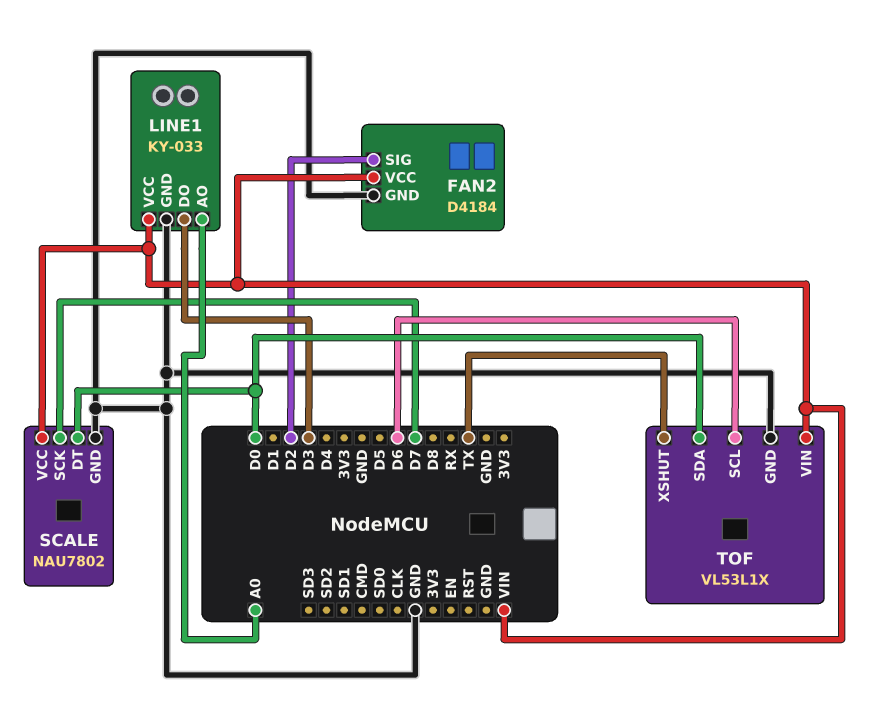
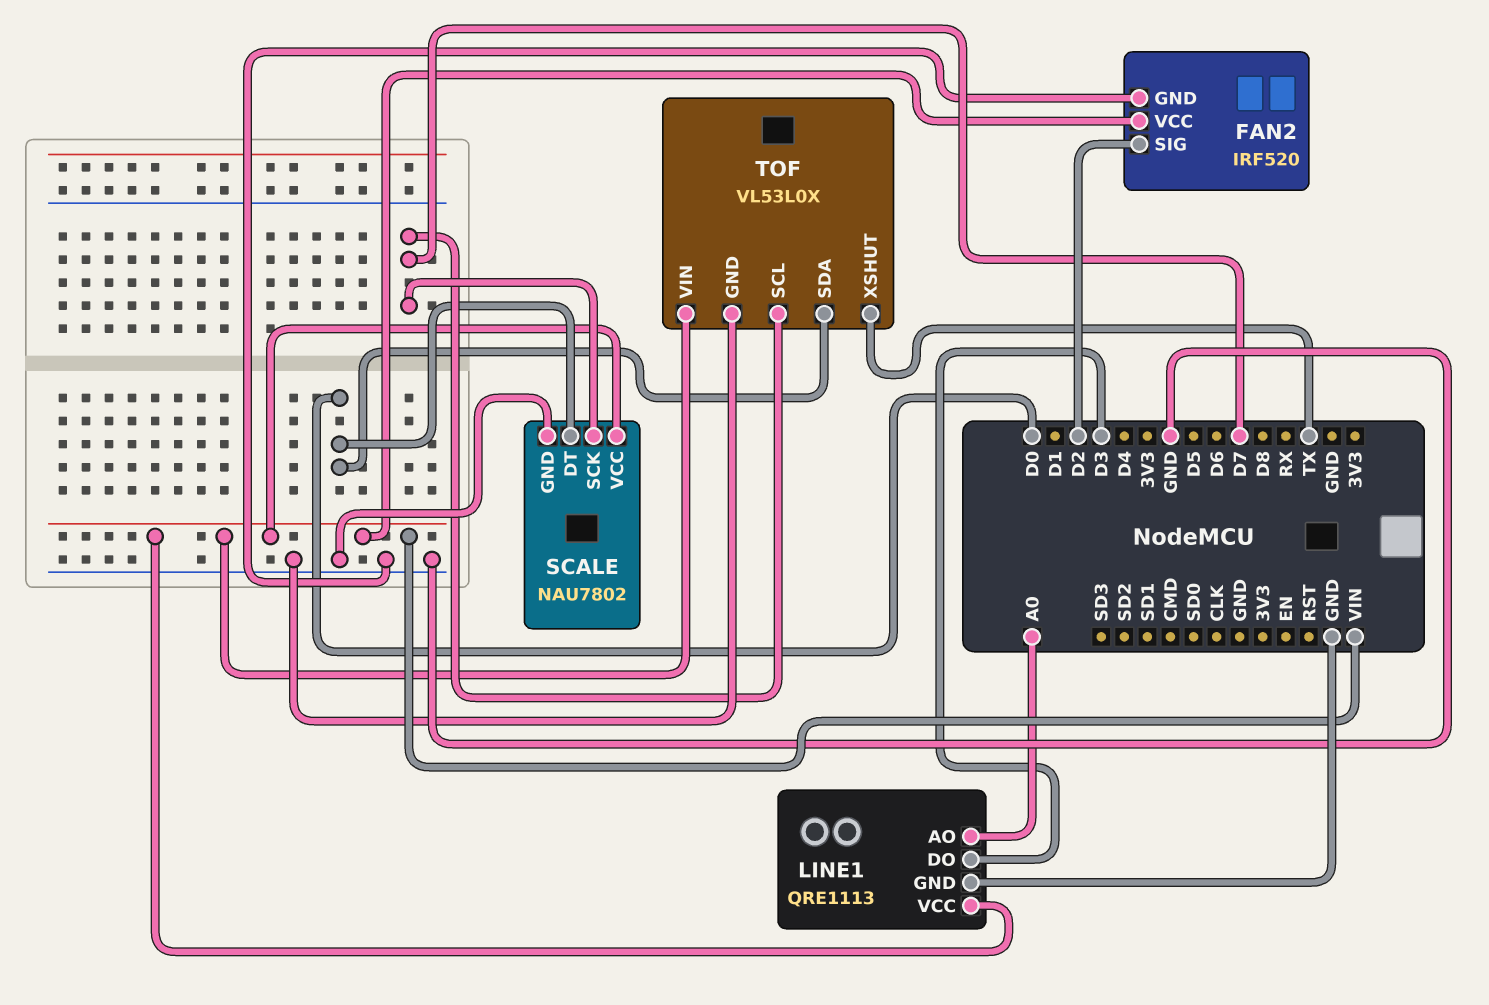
FAN2: D4184 -> IRF520
LINE1: KY-033 -> QRE1113
TOF: VL53L1X -> VL53L0X
TOF pin SCL: D6 -> D7

